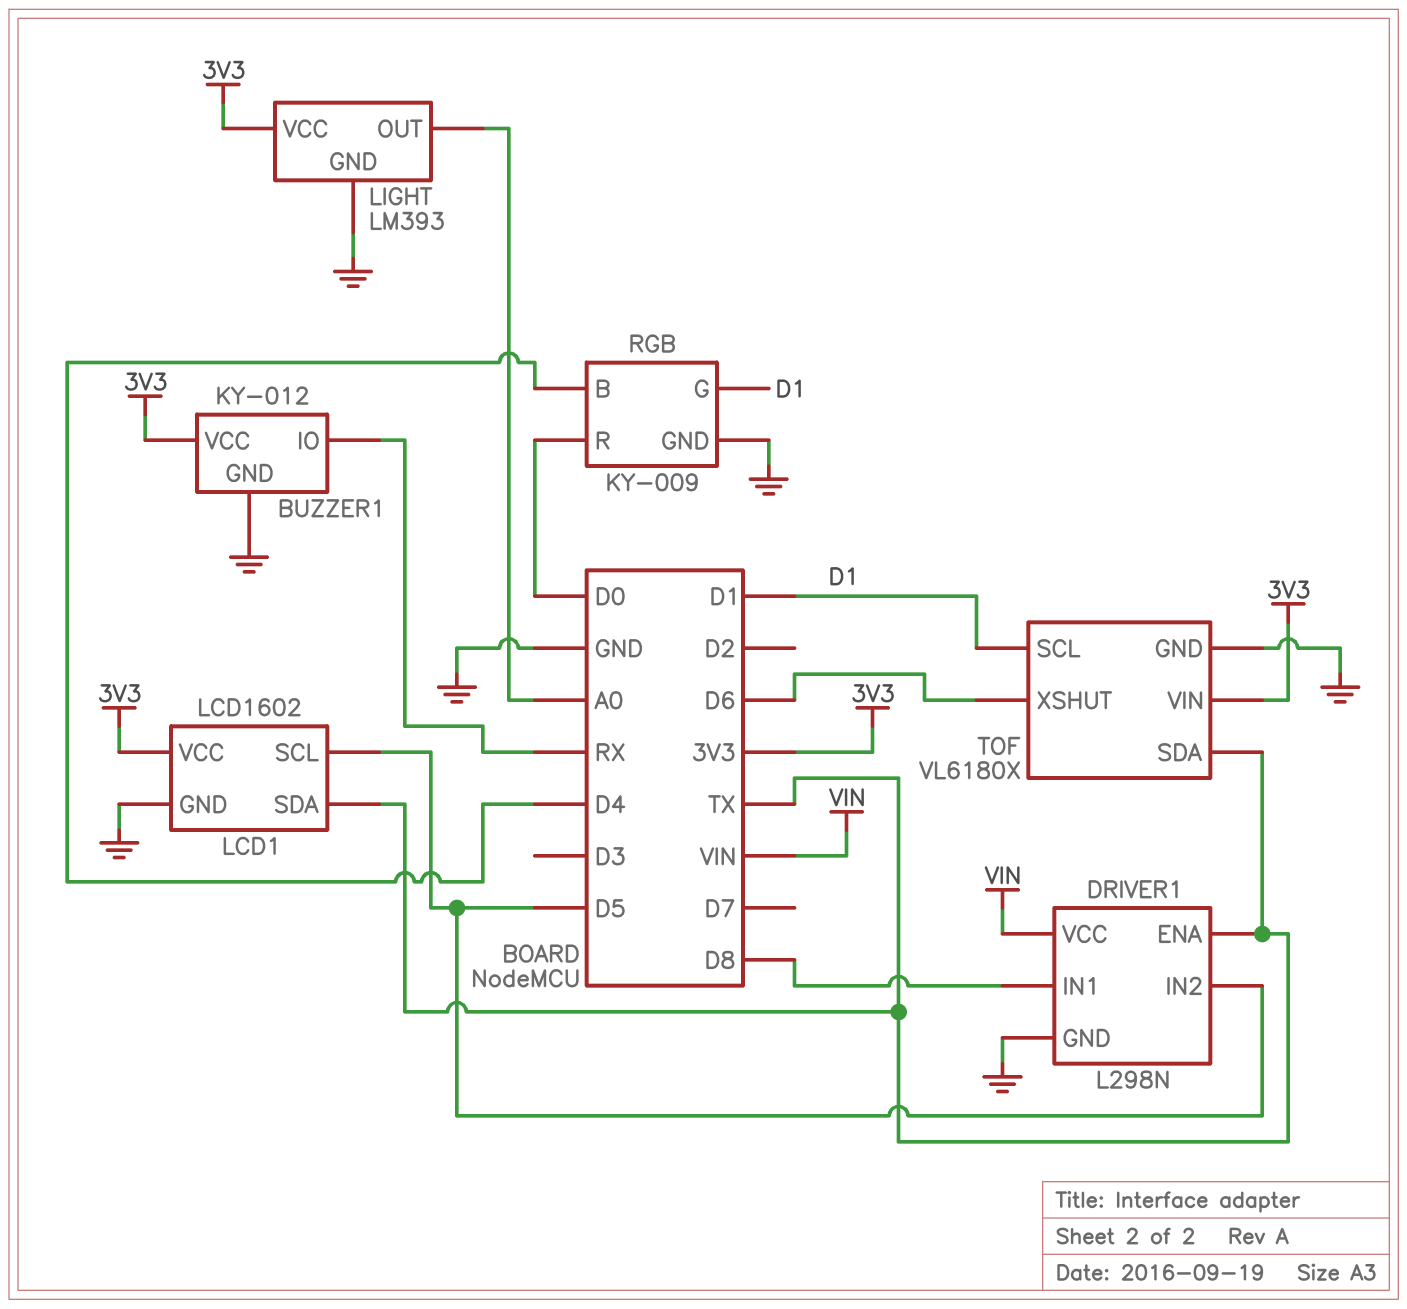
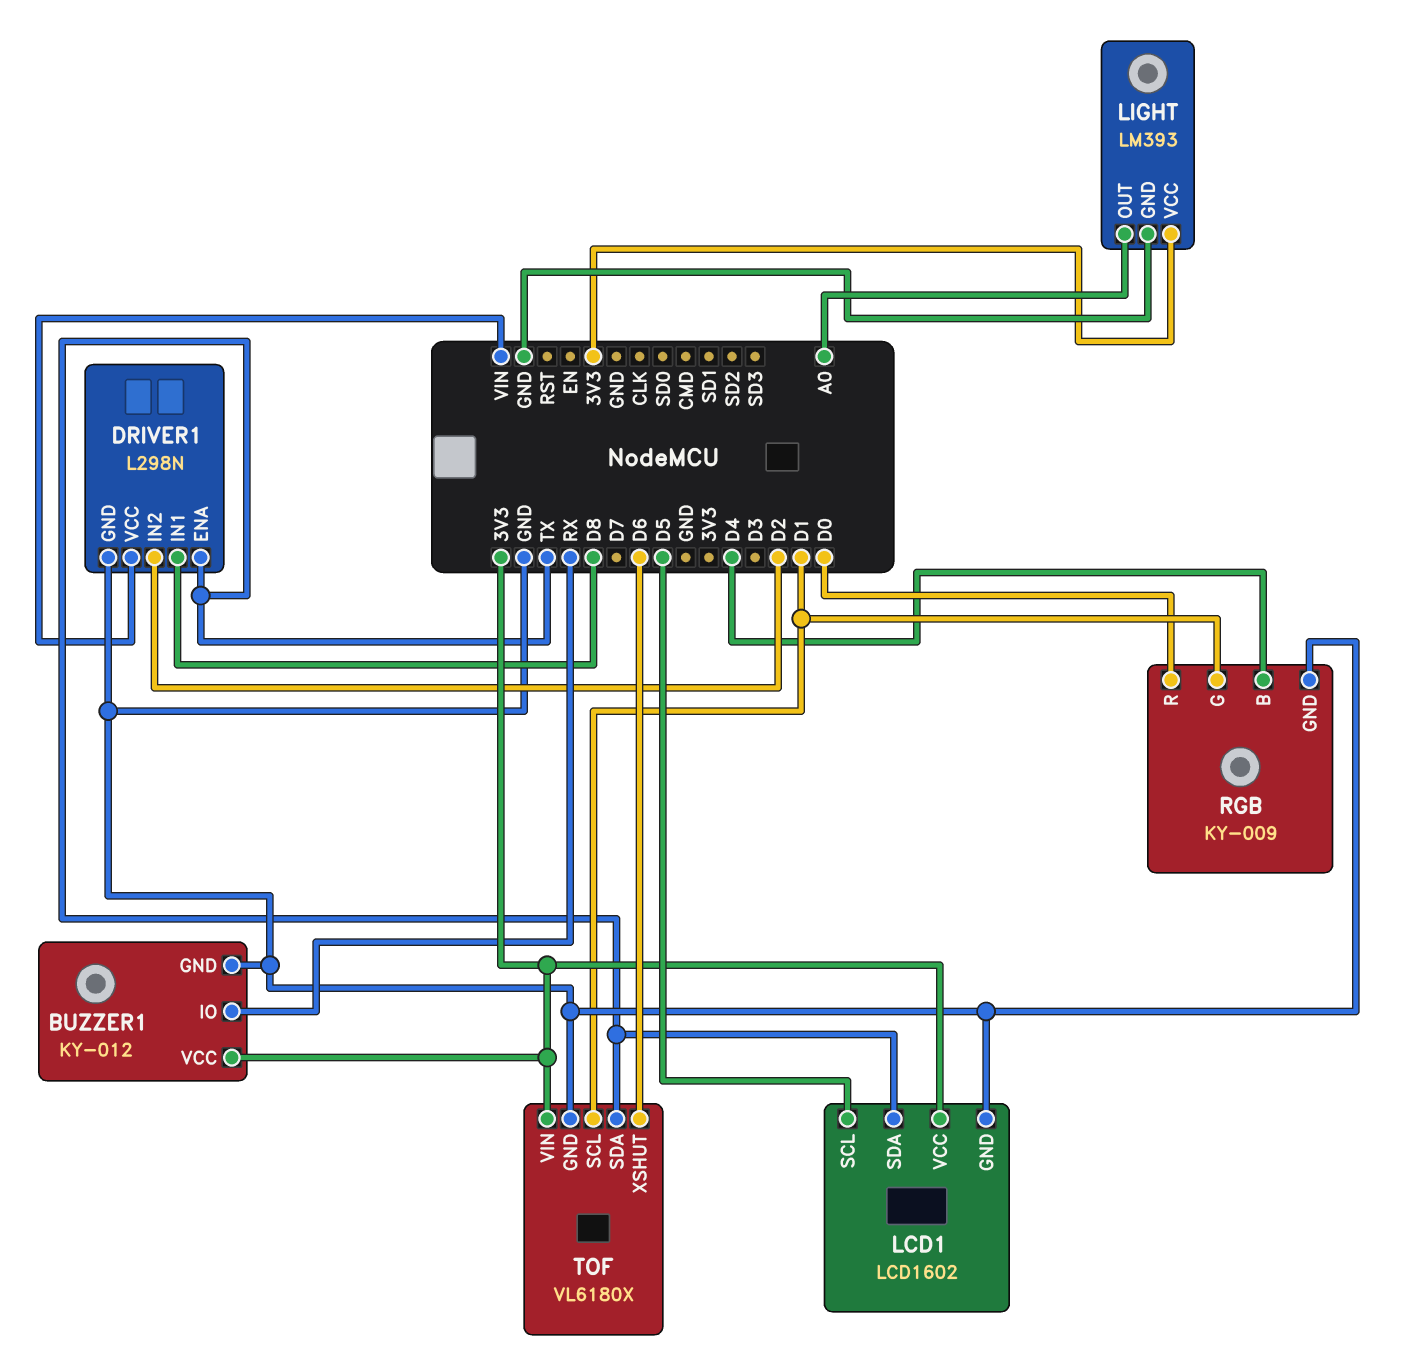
DRIVER1 pin IN2: D5 -> D2

